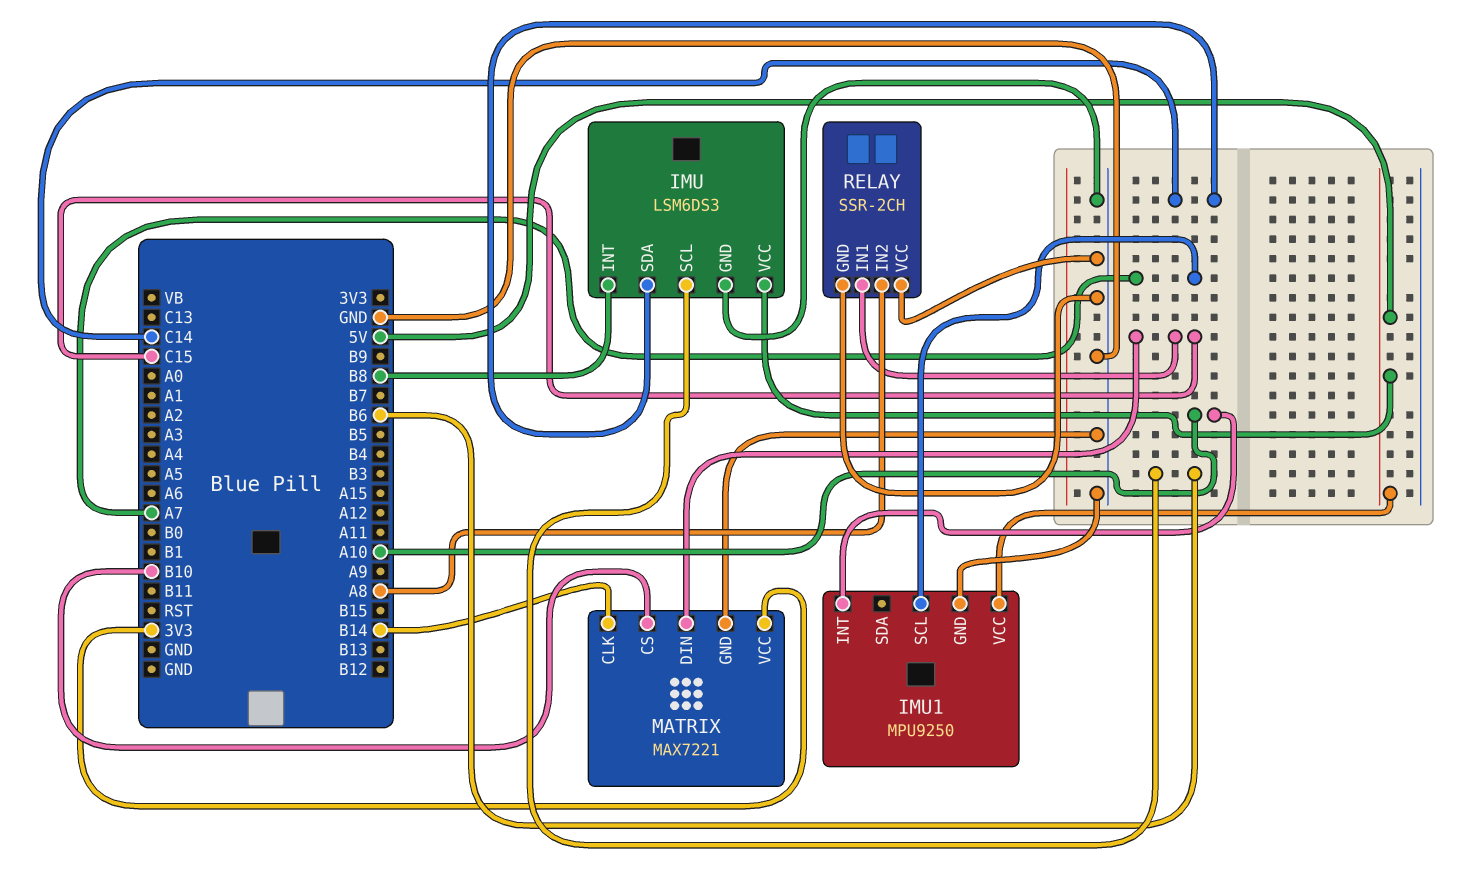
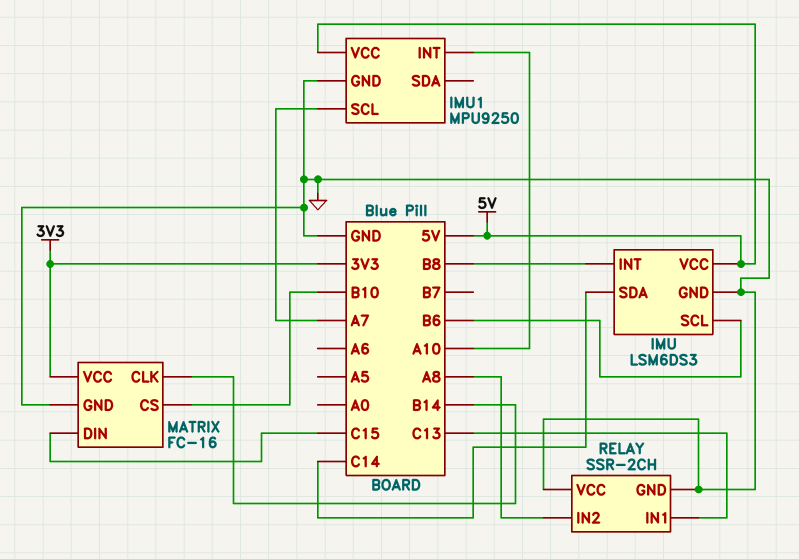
MATRIX: MAX7221 -> FC-16
RELAY pin IN1: C15 -> C13

